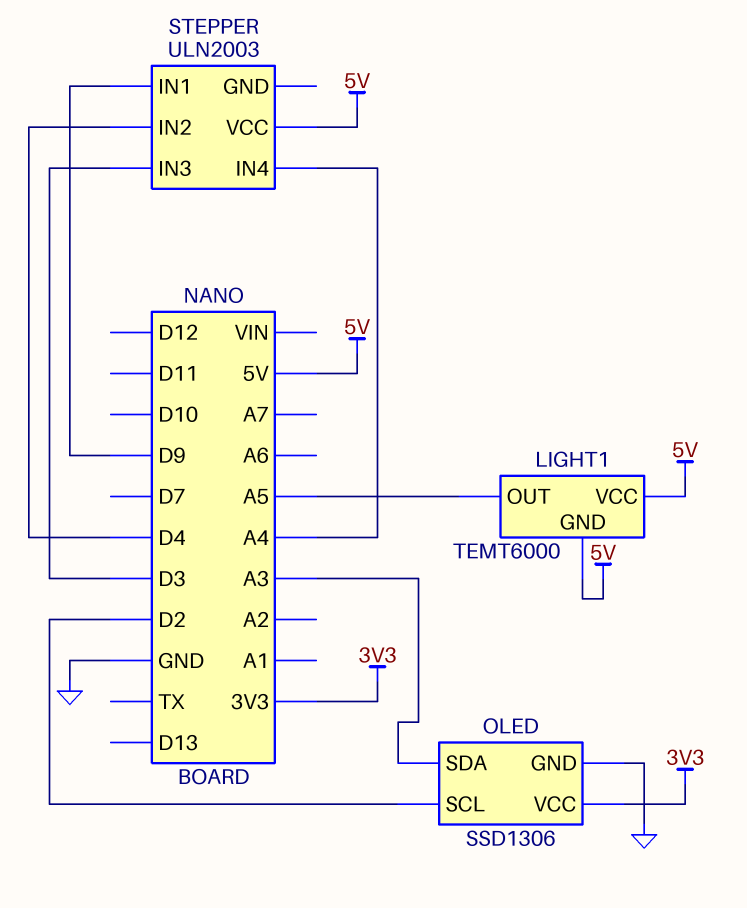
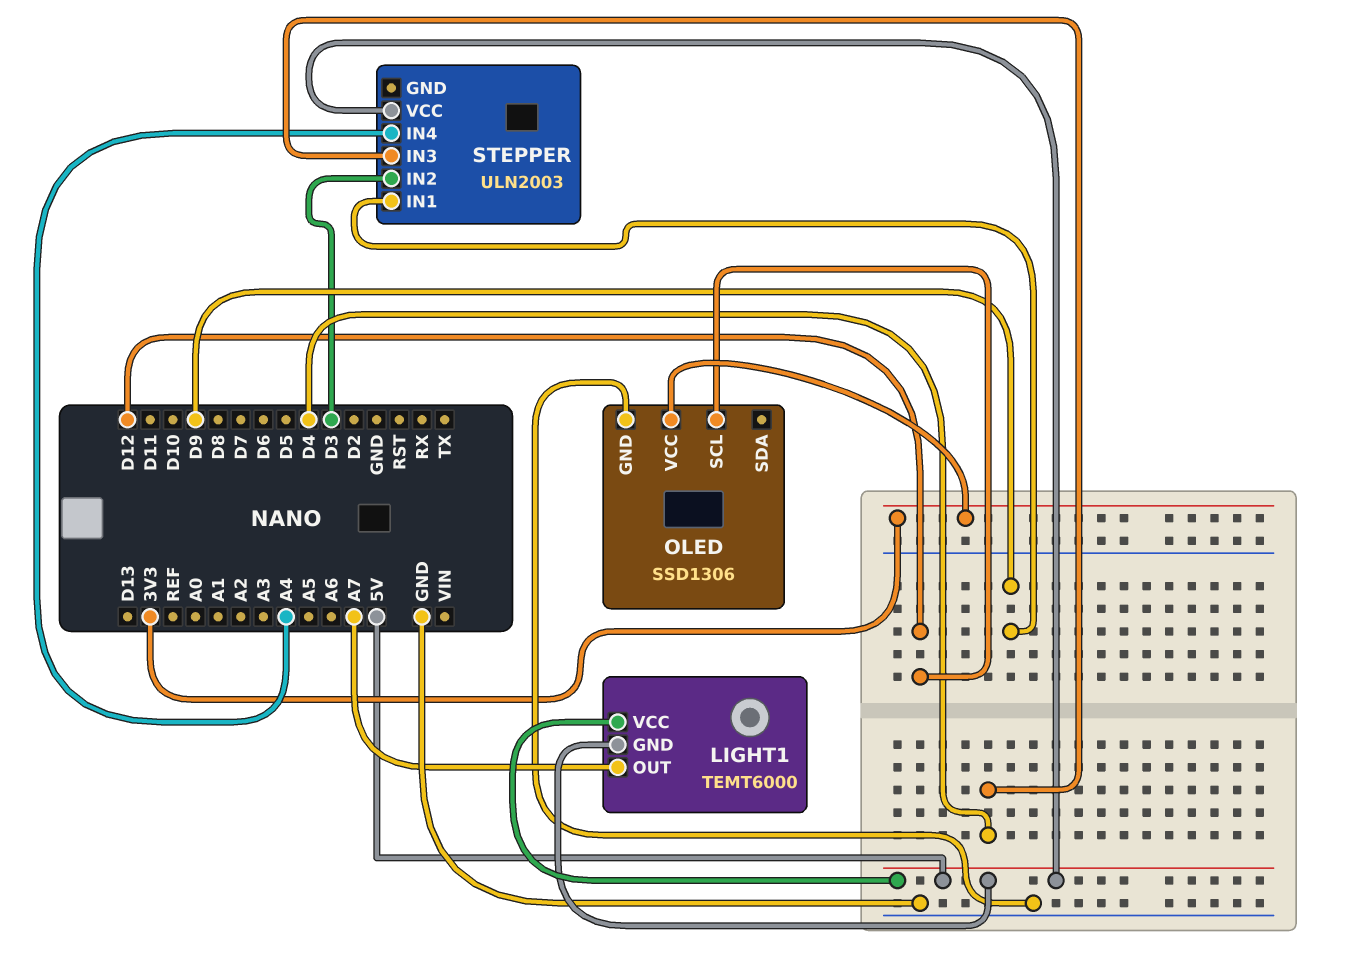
LIGHT1 pin OUT: A5 -> A7
OLED pin SCL: D2 -> D12
OLED pin SDA: A3 -> none
STEPPER pin IN2: D4 -> D3
STEPPER pin IN3: D3 -> D4

